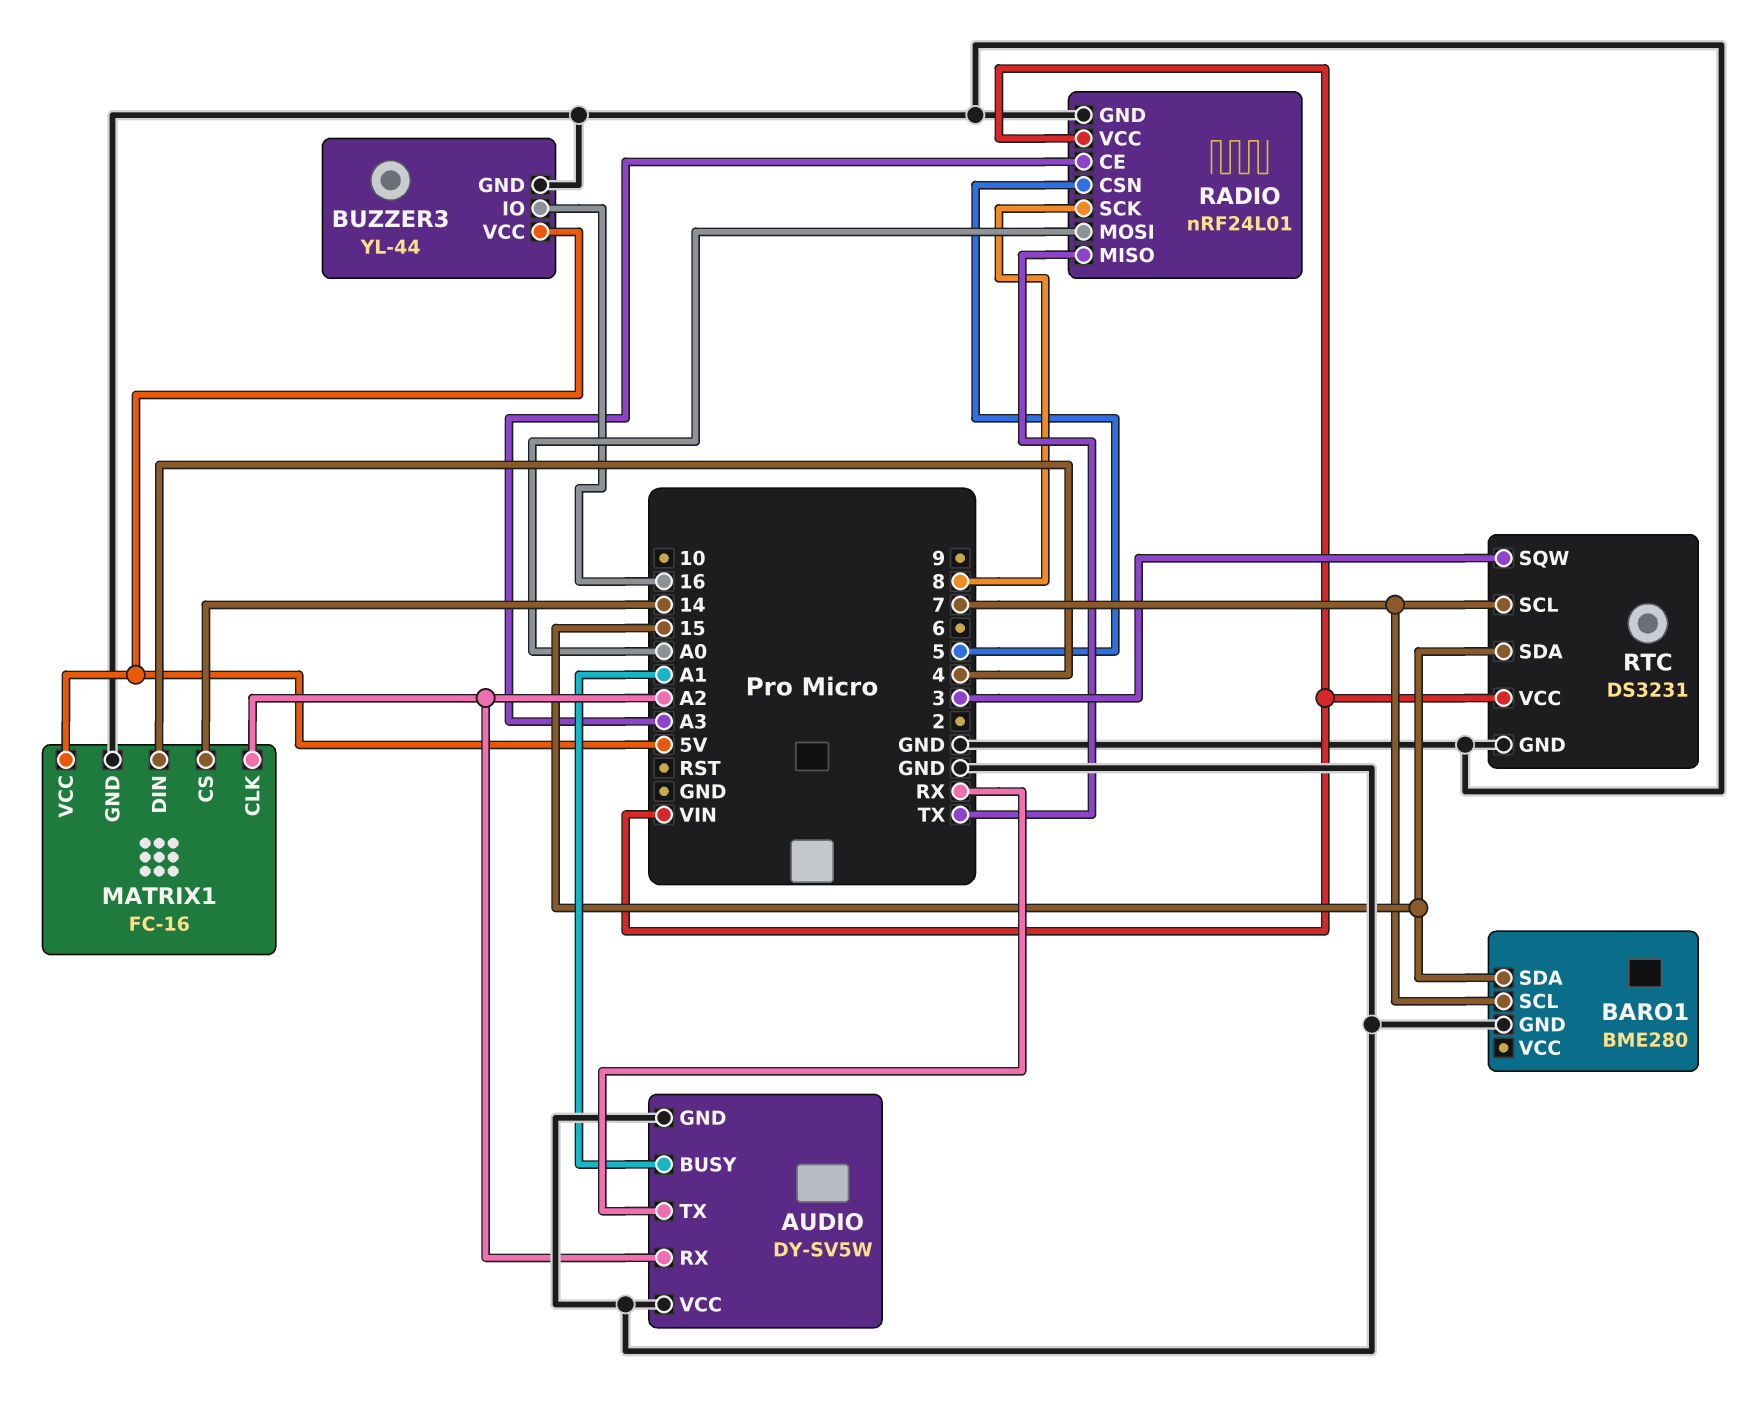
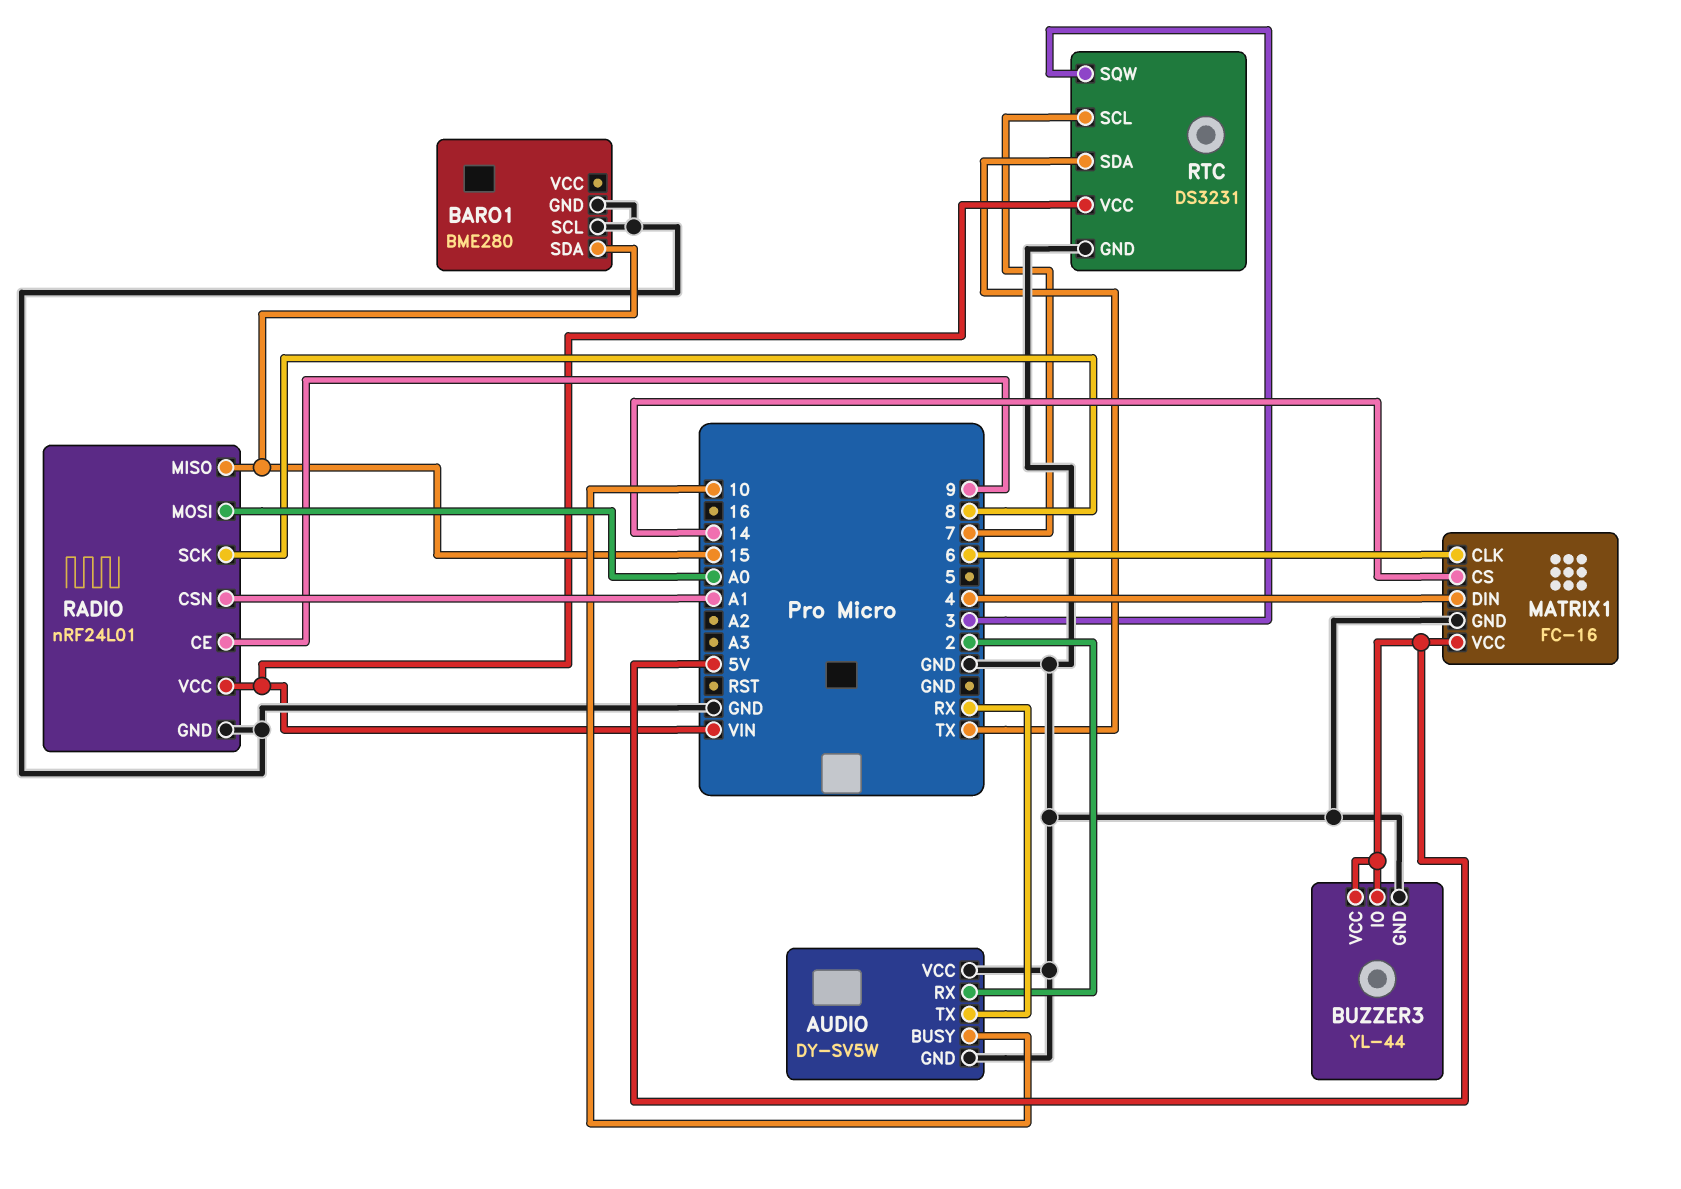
AUDIO pin BUSY: A1 -> 10
AUDIO pin RX: A2 -> 2
BARO1 pin SCL: 7 -> GND
BUZZER3 pin IO: 16 -> 5V
MATRIX1 pin CLK: A2 -> 6
RADIO pin CE: A3 -> 9
RADIO pin CSN: 5 -> A1
RADIO pin MISO: TX -> 15
RTC pin SDA: 15 -> TX

